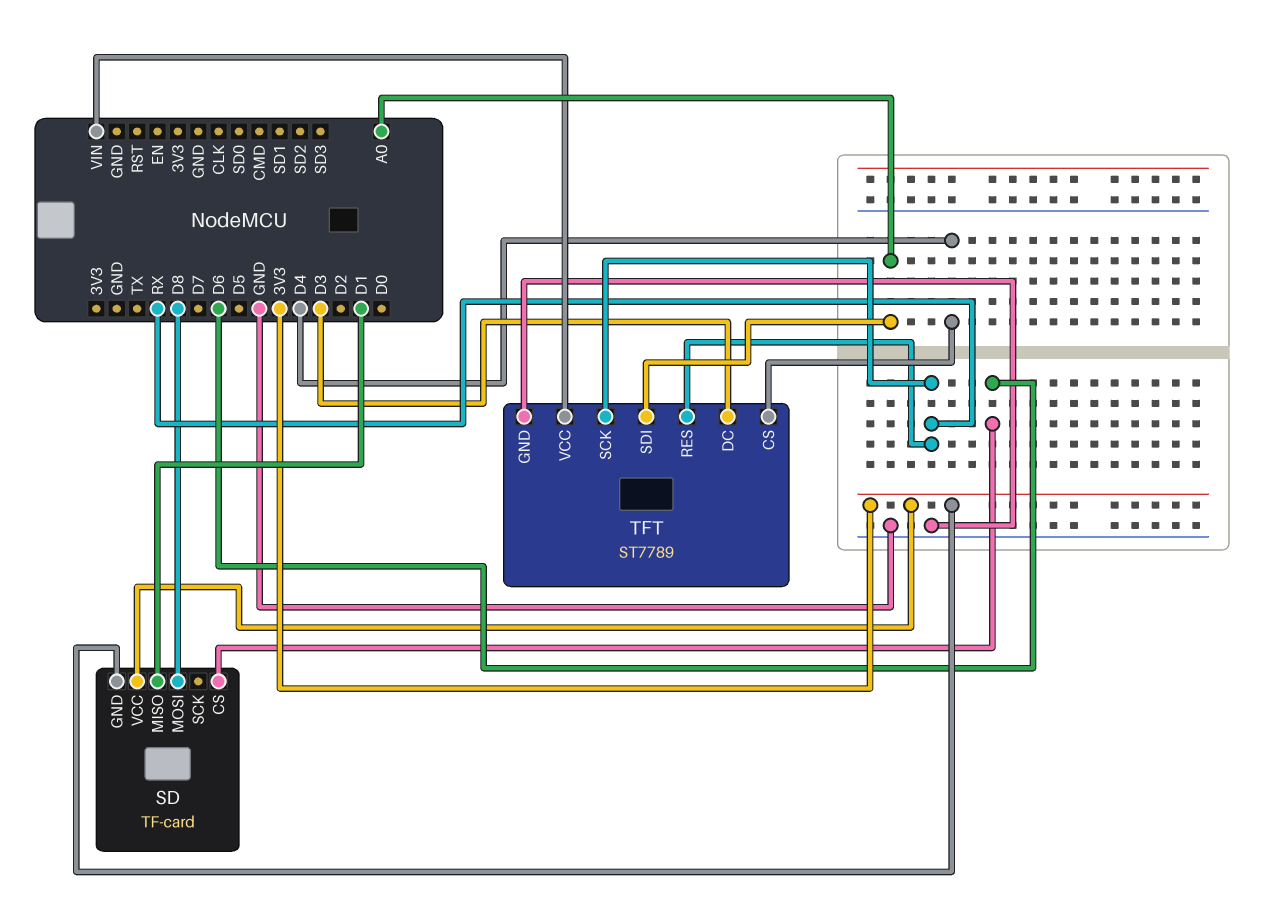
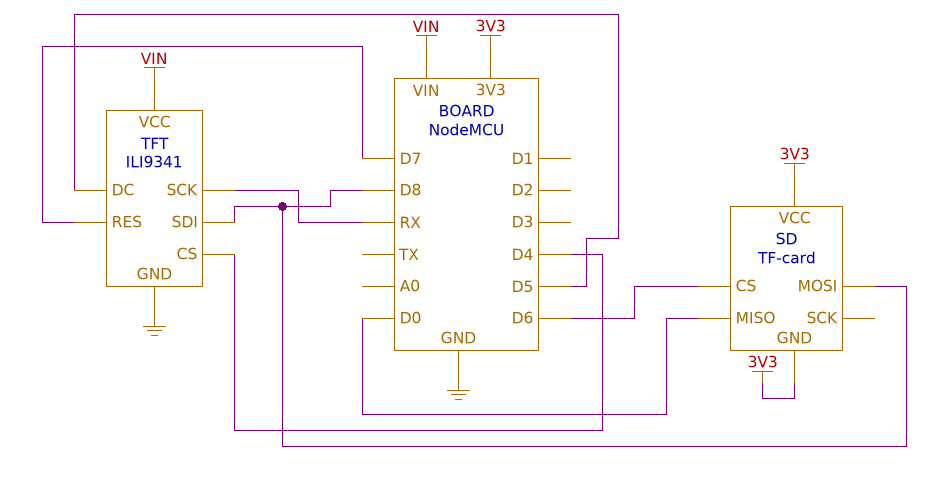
SD pin MISO: D1 -> D0
TFT: ST7789 -> ILI9341
TFT pin DC: D3 -> D5
TFT pin RES: RX -> D7
TFT pin SDI: A0 -> D8

